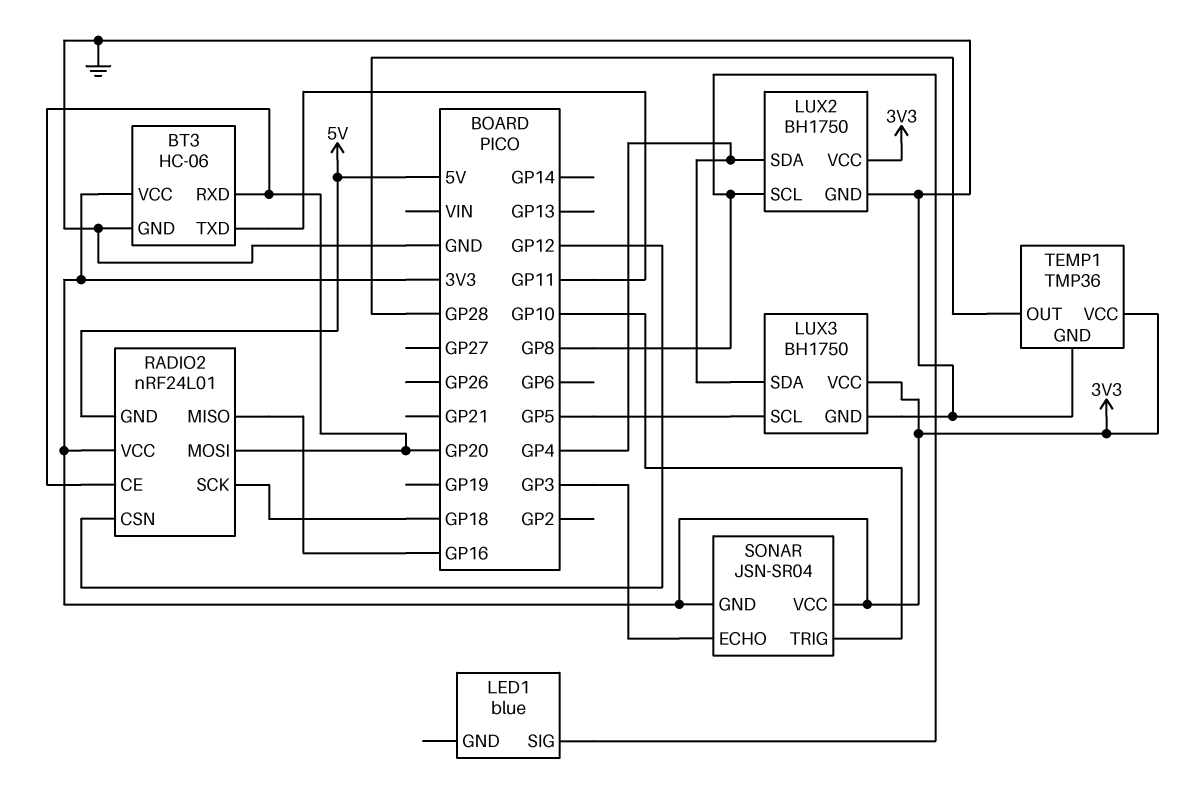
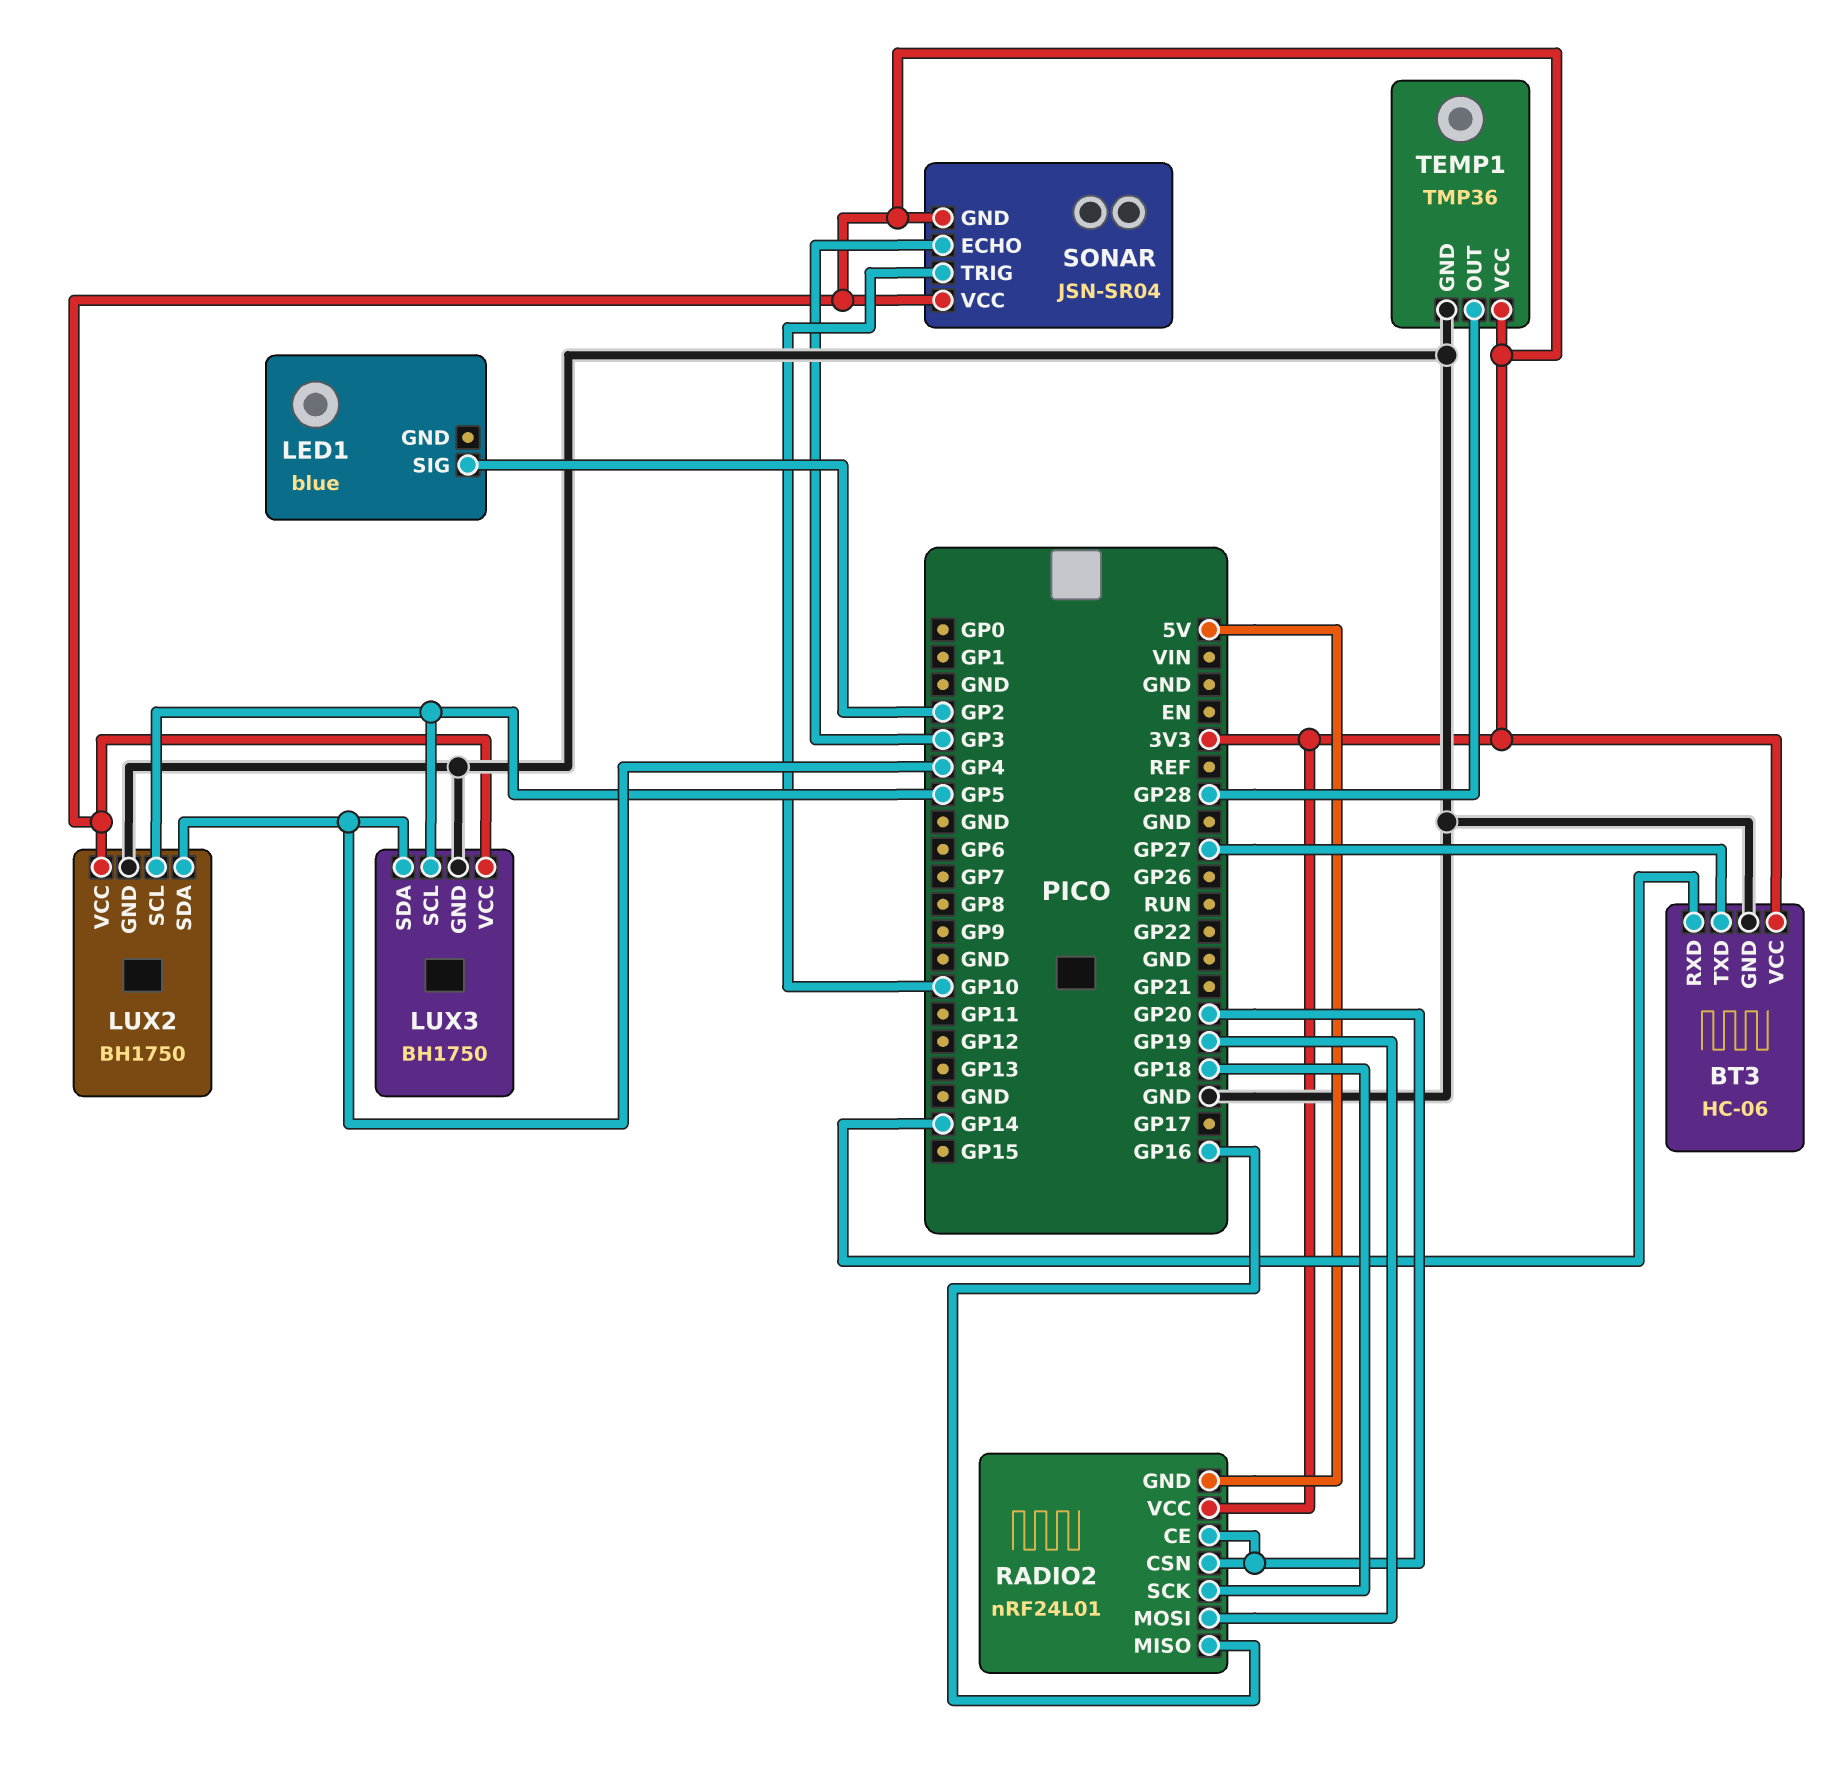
BT3 pin RXD: GP20 -> GP14
BT3 pin TXD: GP11 -> GP27
LED1 pin SIG: GP8 -> GP2
LUX2 pin SCL: GP8 -> GP5
RADIO2 pin CSN: GP12 -> GP20
RADIO2 pin MOSI: GP20 -> GP19

